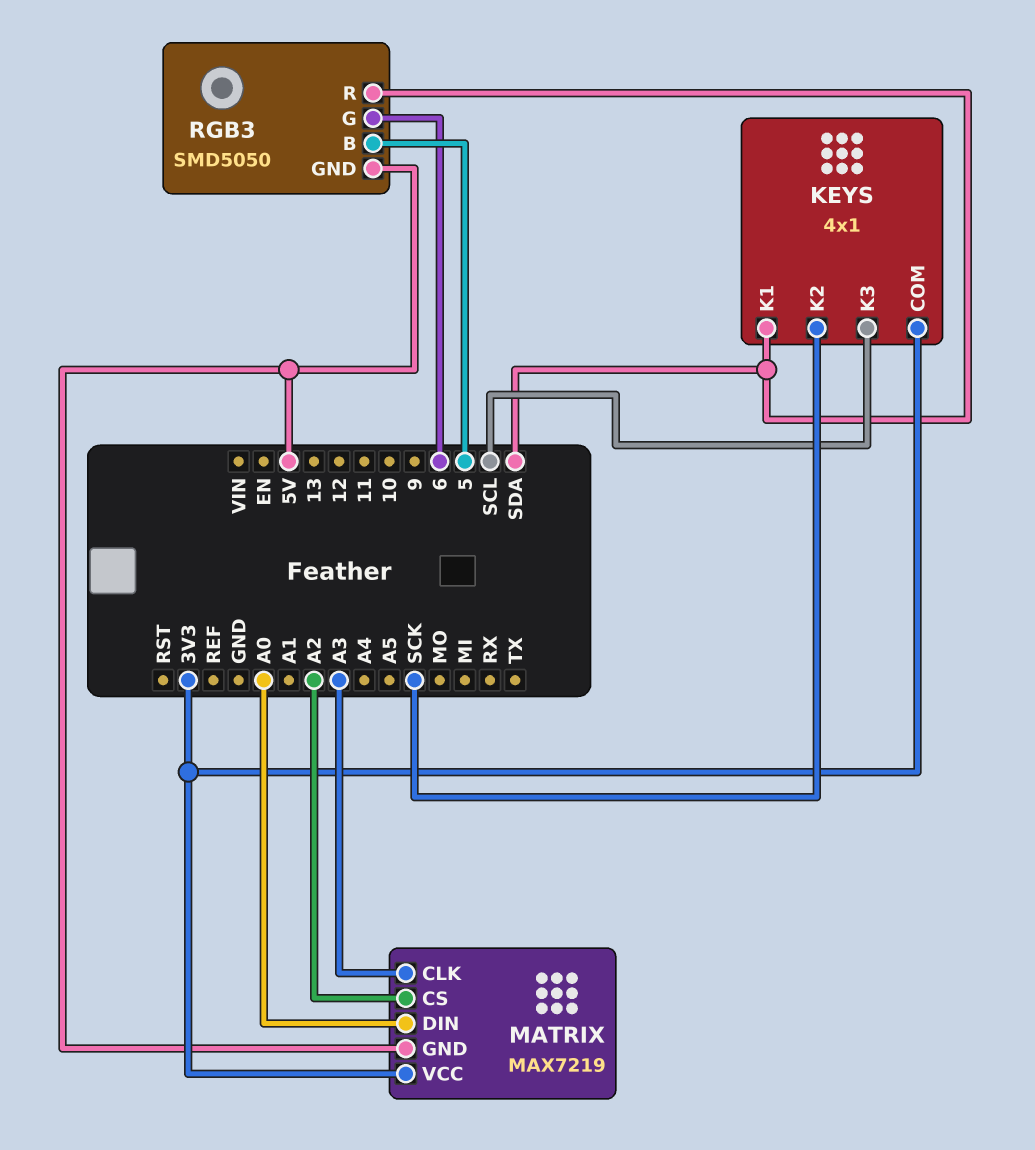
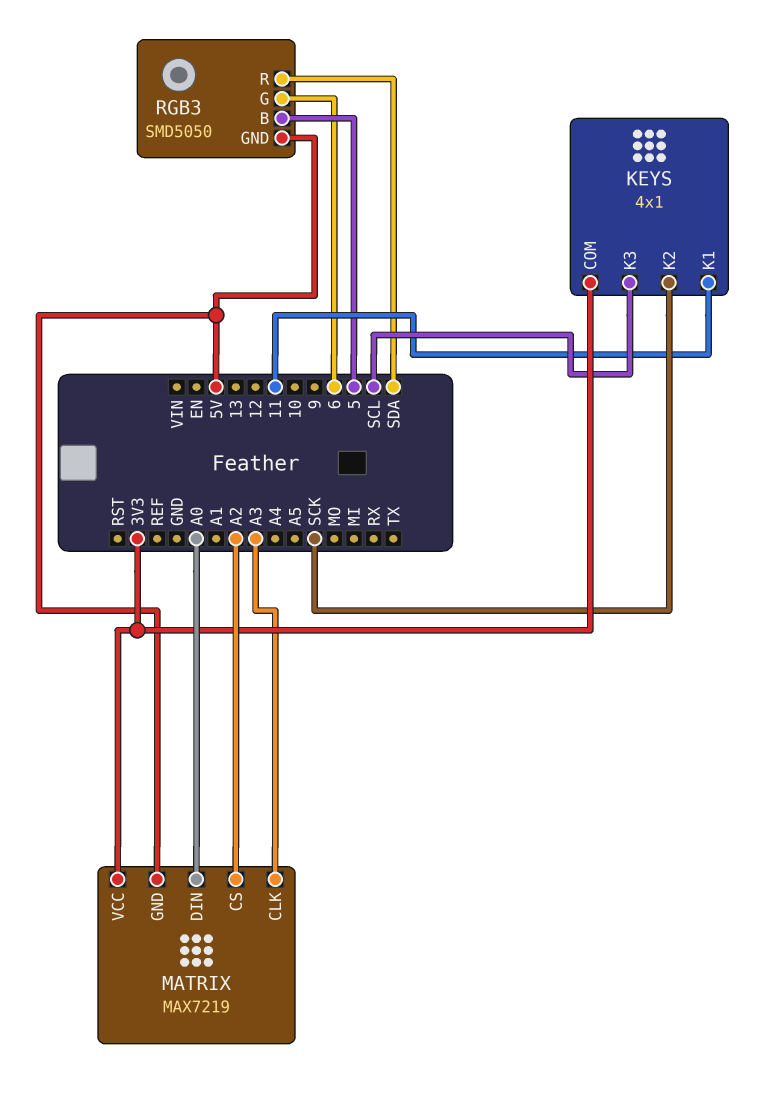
KEYS pin K1: SDA -> 11

